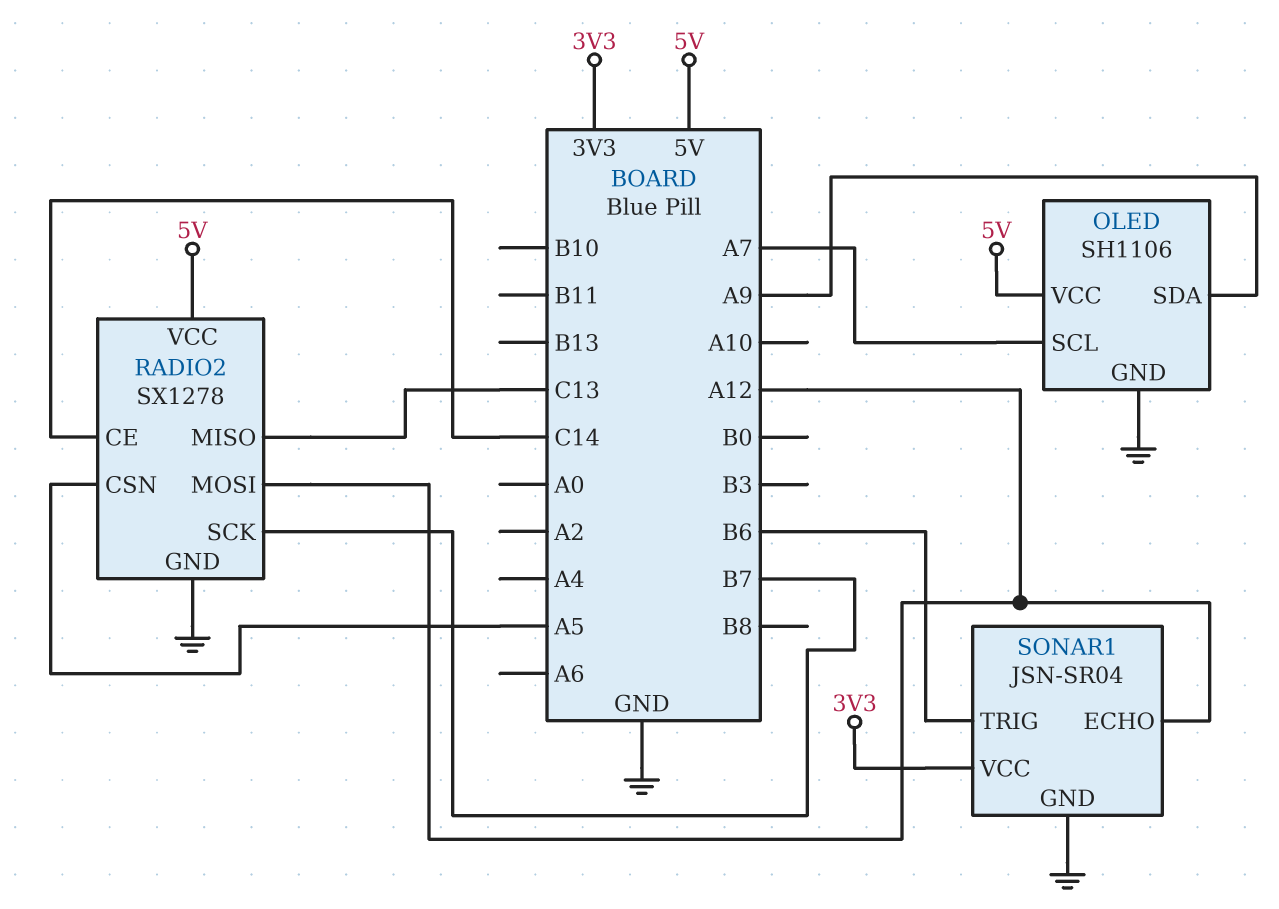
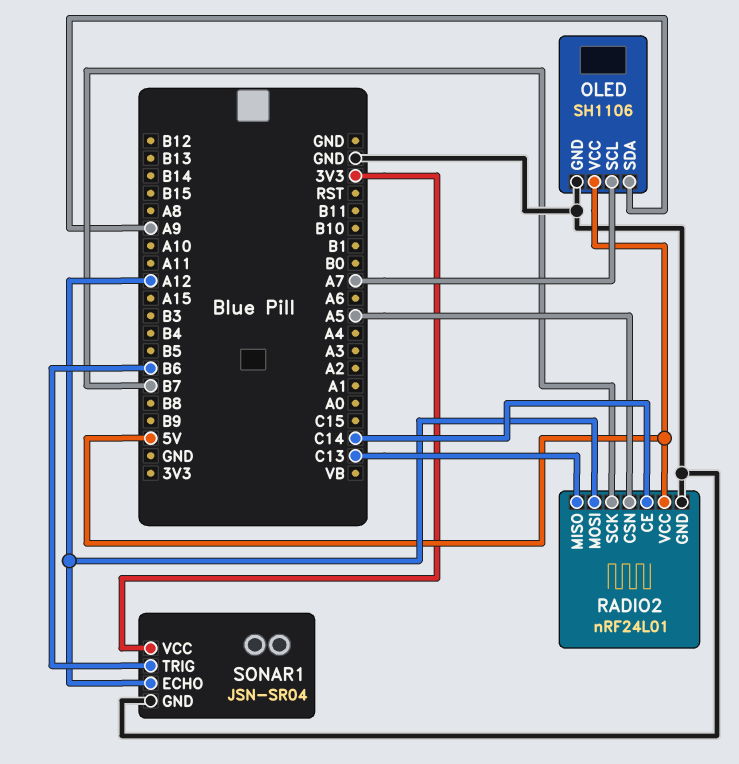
RADIO2: SX1278 -> nRF24L01

